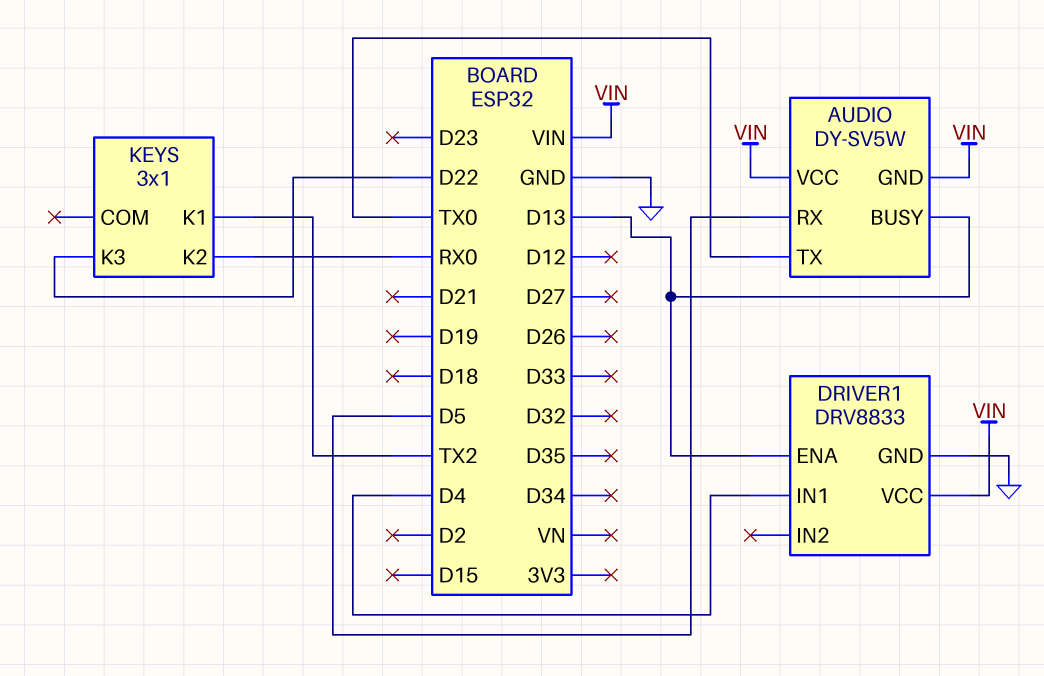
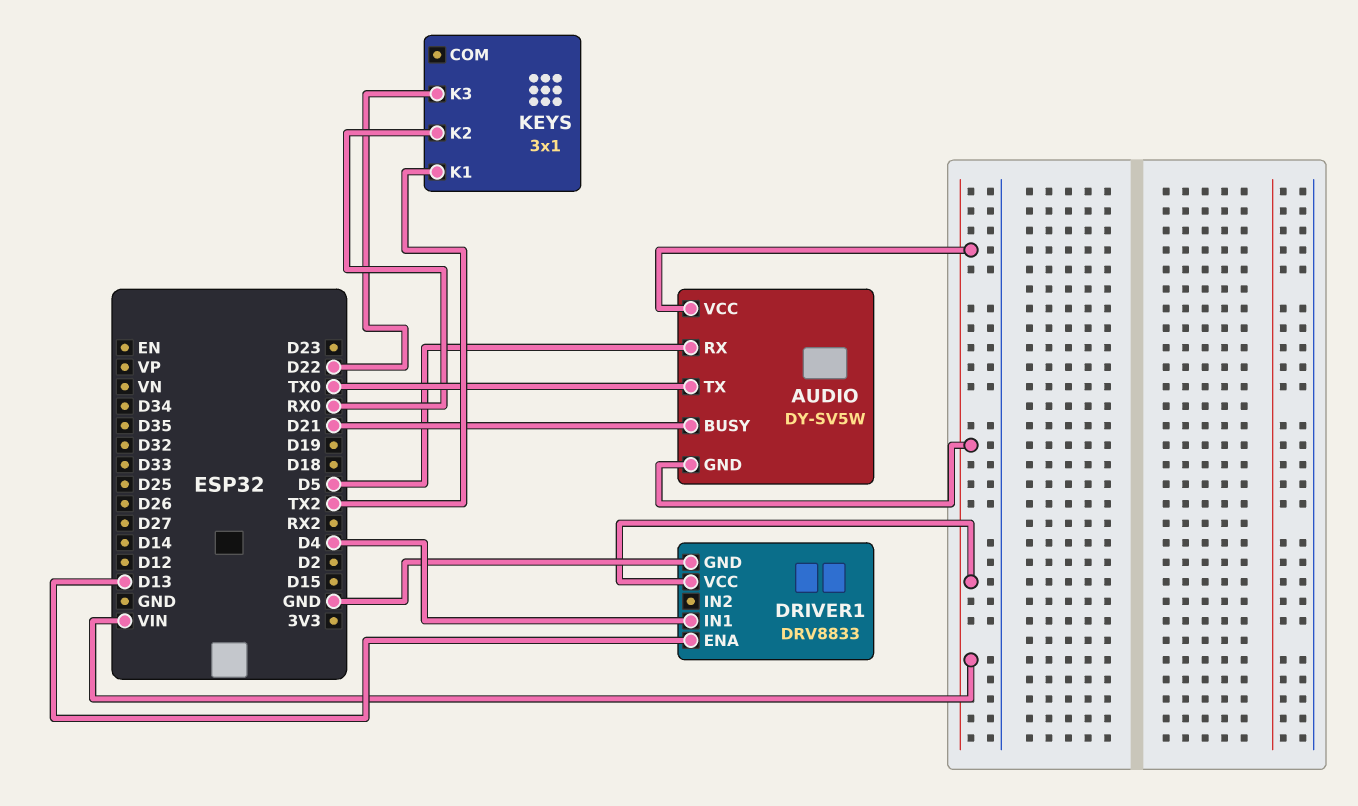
AUDIO pin BUSY: D13 -> D21

